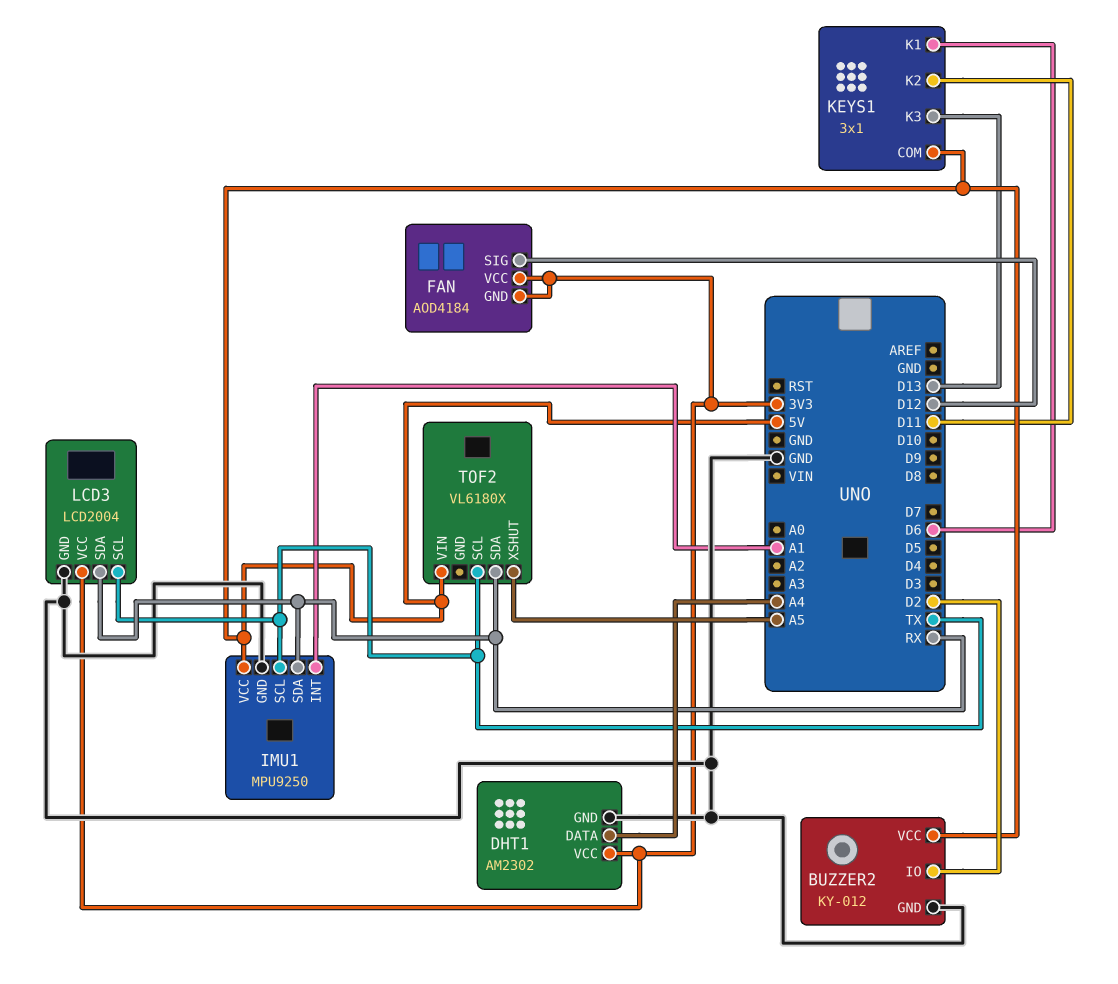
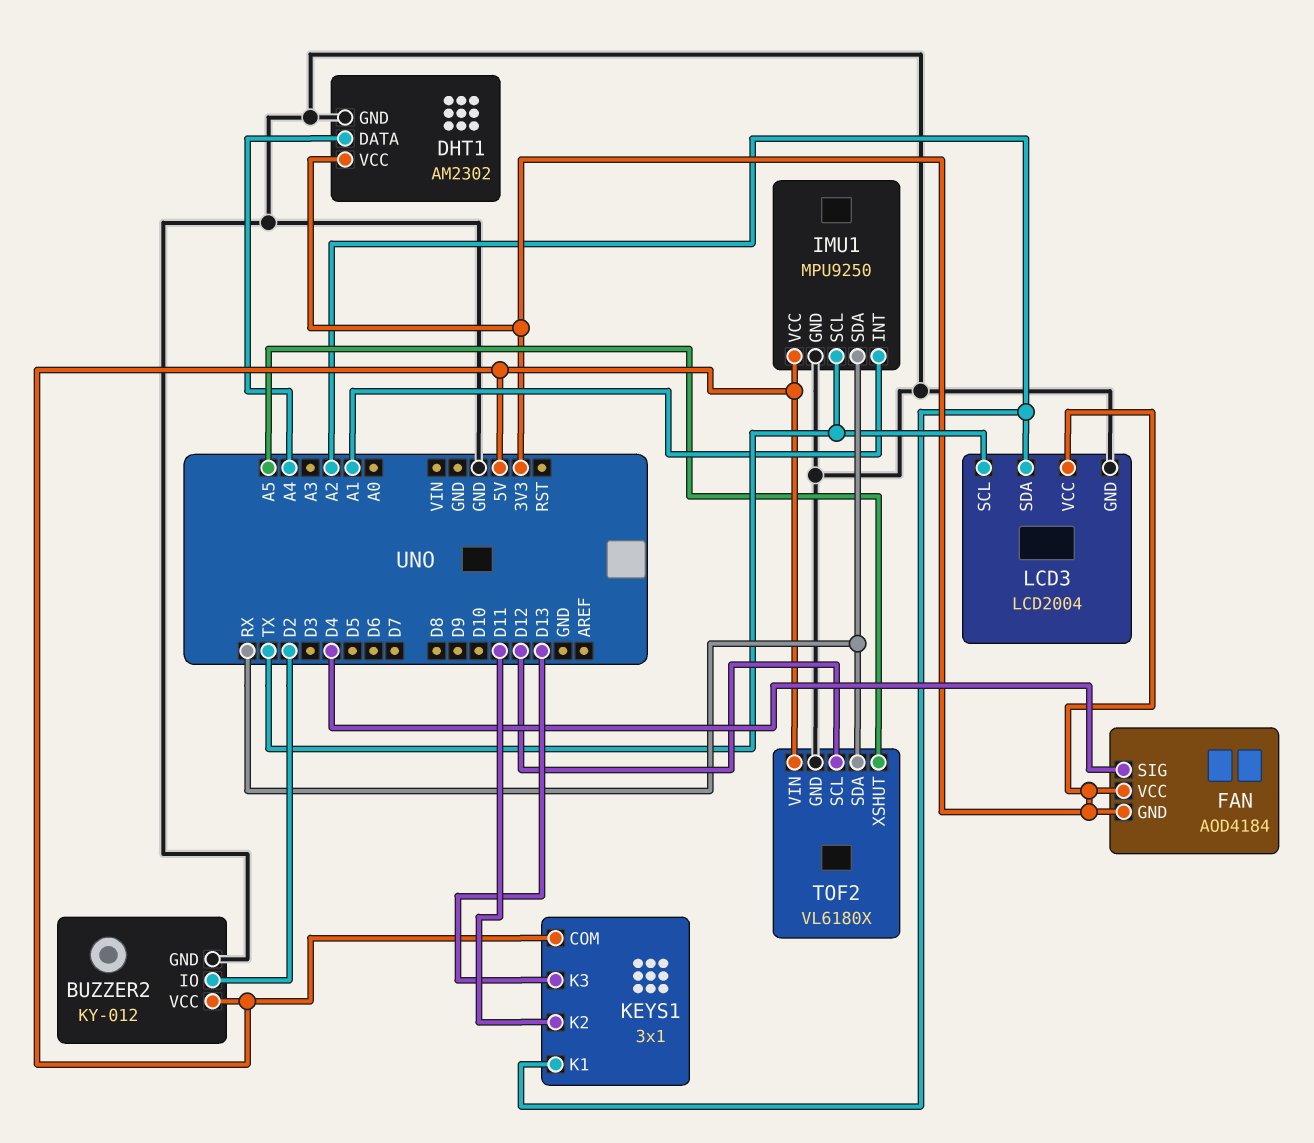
FAN pin SIG: D12 -> D4
KEYS1 pin K1: D6 -> A2
LCD3 pin SDA: RX -> A2
TOF2 pin GND: none -> GND
TOF2 pin SCL: TX -> D12

